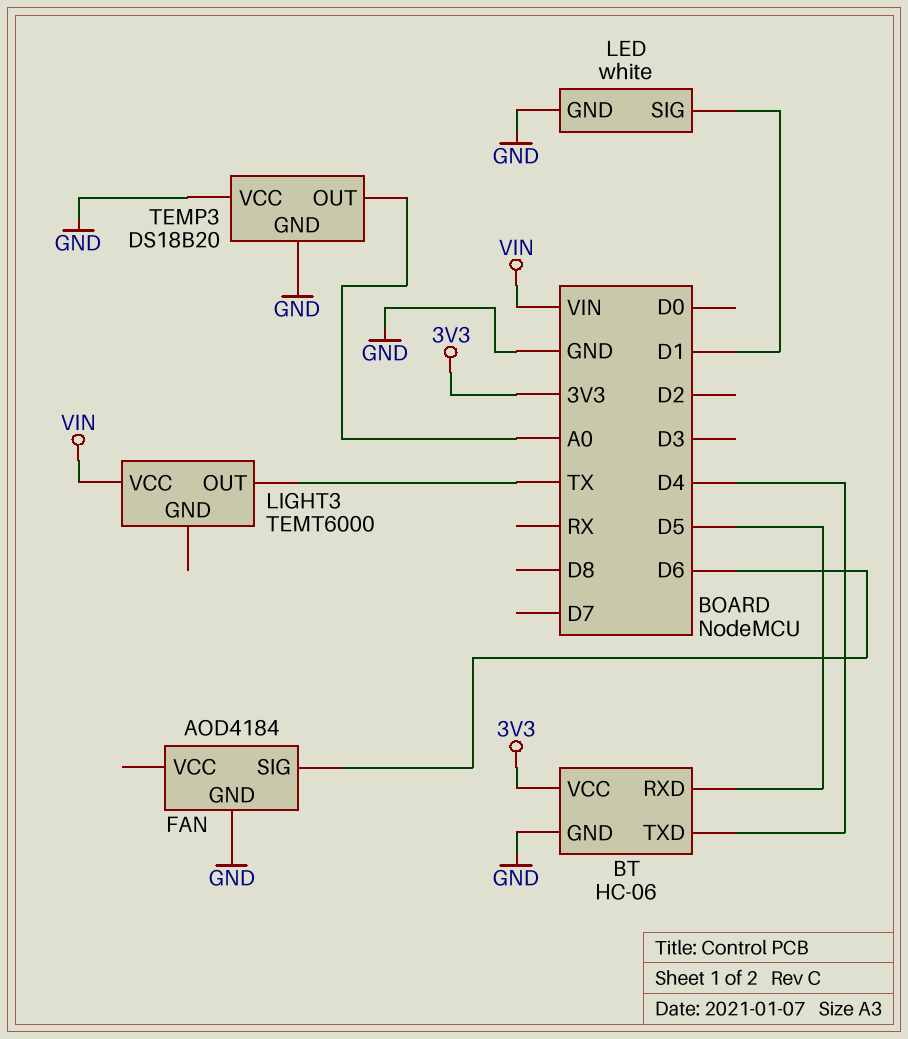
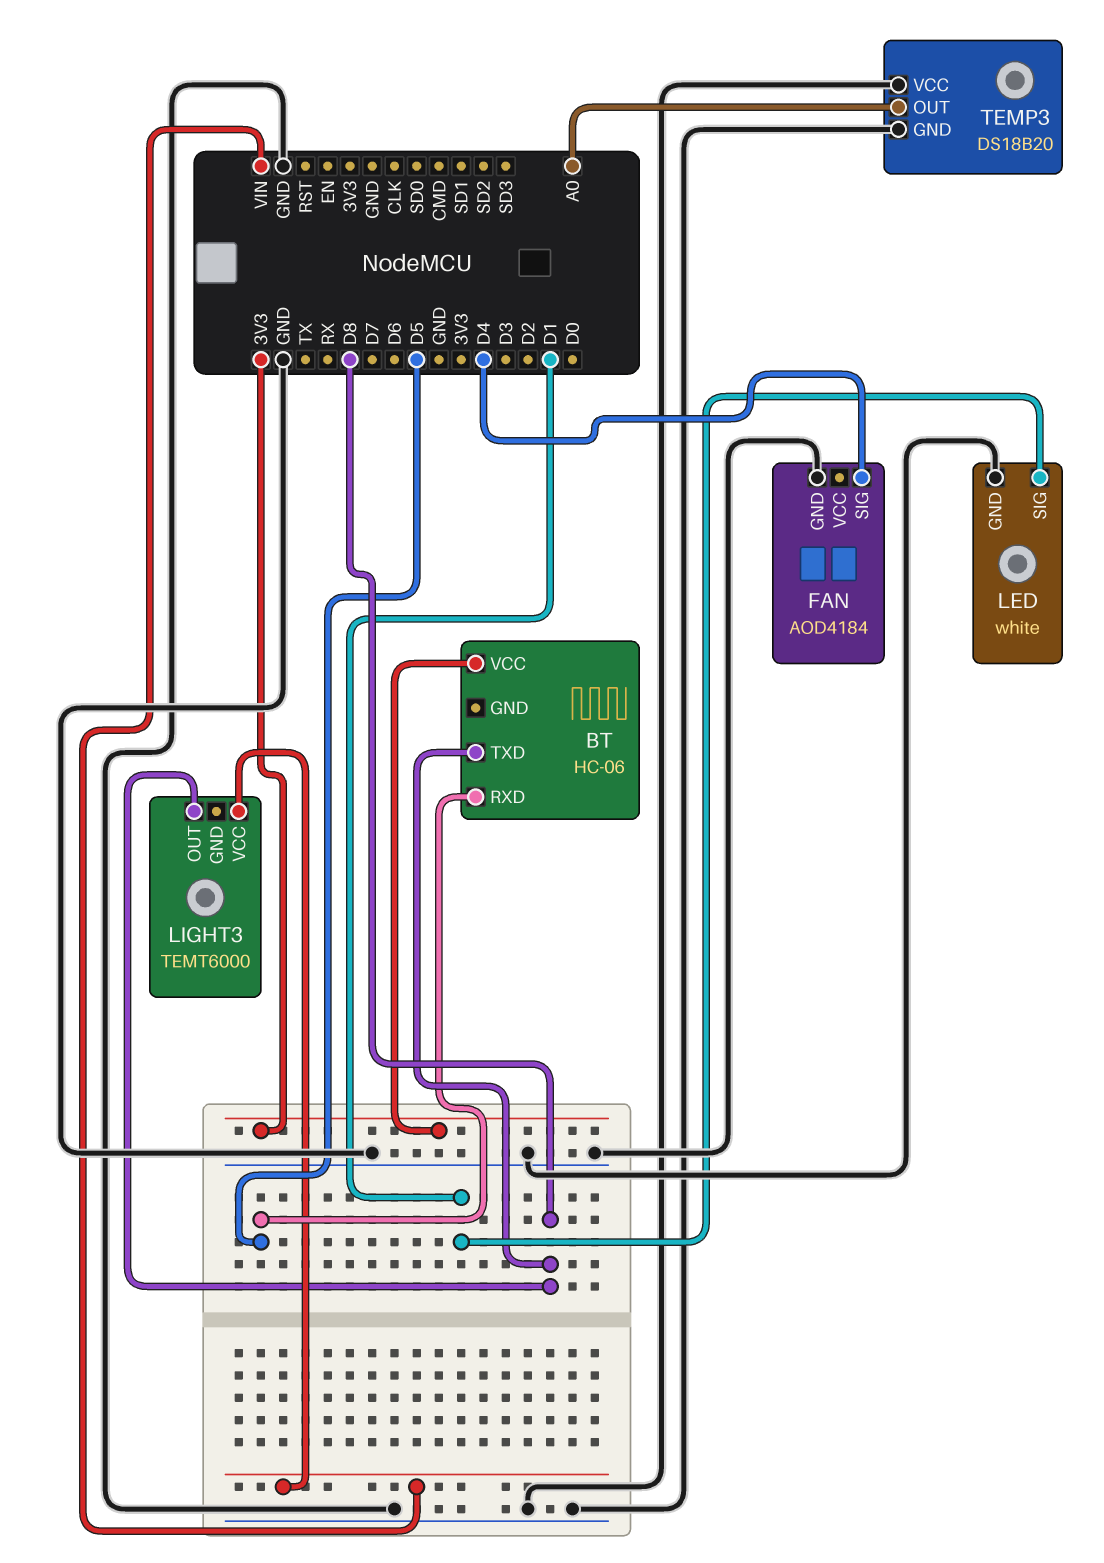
BT pin GND: GND -> none
BT pin TXD: D4 -> D8
FAN pin SIG: D6 -> D4
LIGHT3 pin OUT: TX -> D8

